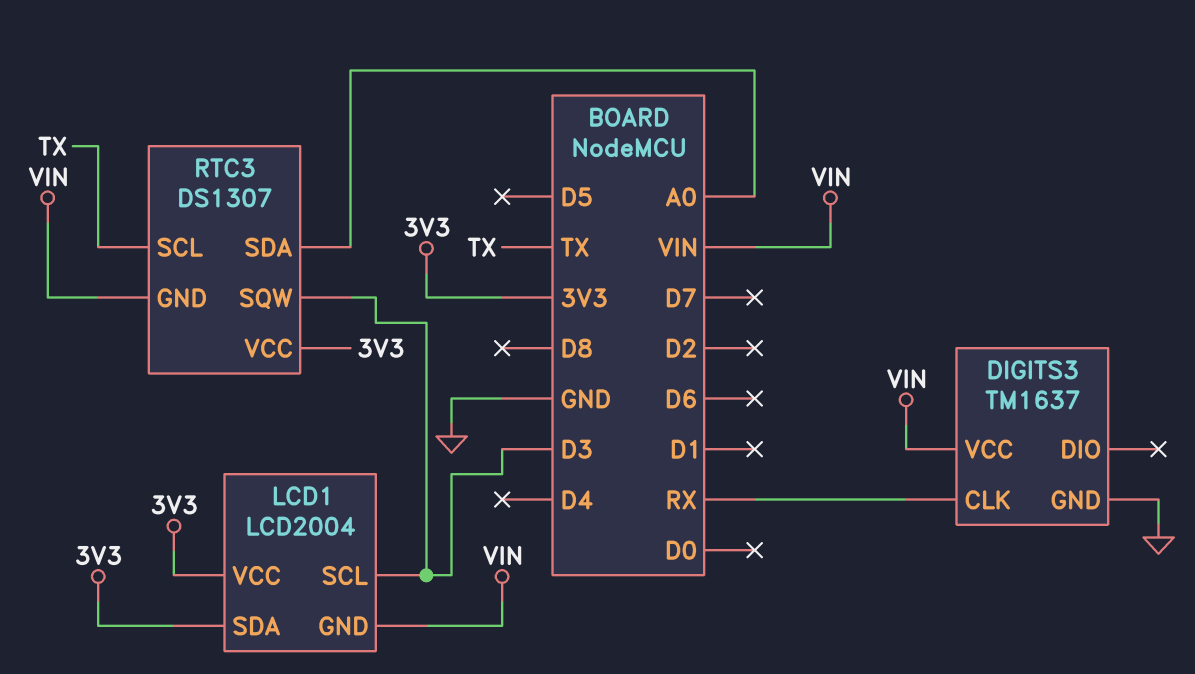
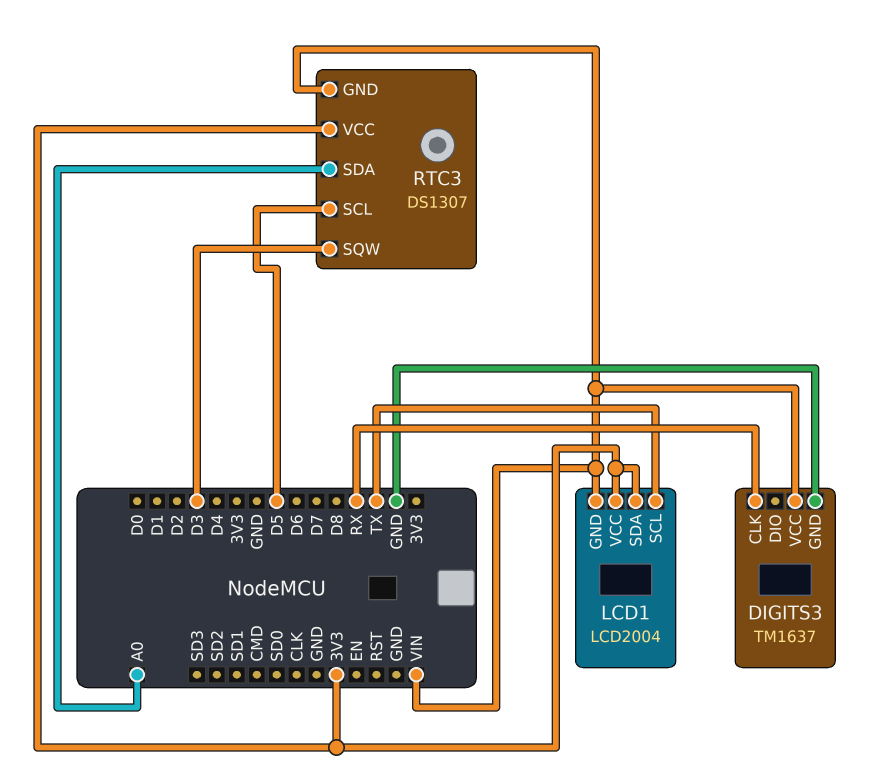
LCD1 pin SCL: D3 -> TX
RTC3 pin SCL: TX -> D5

